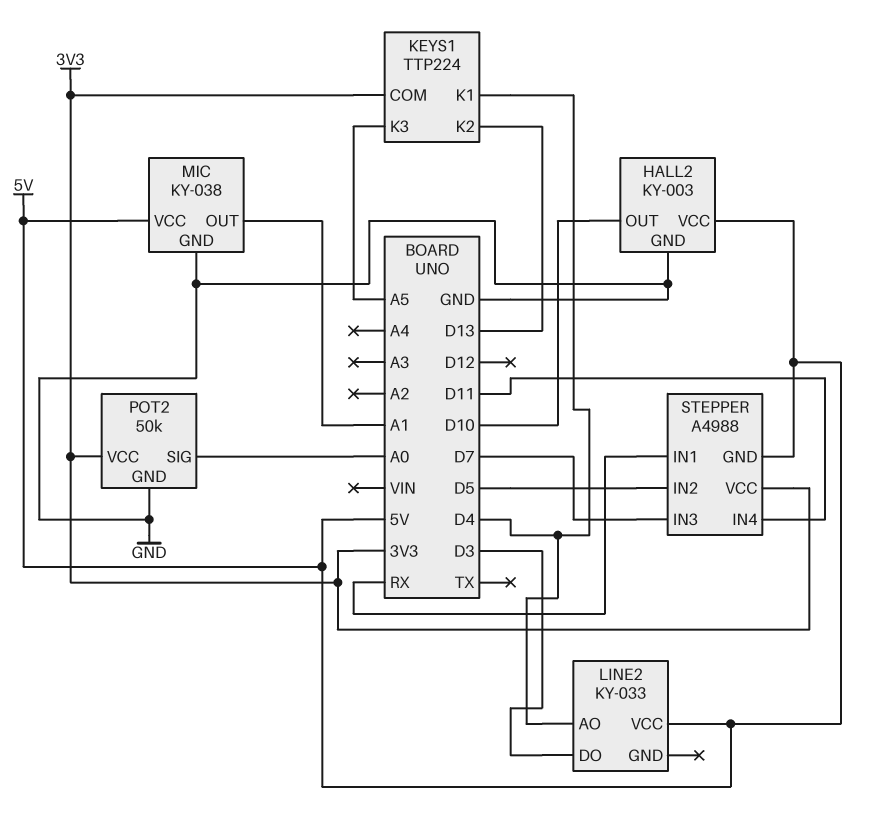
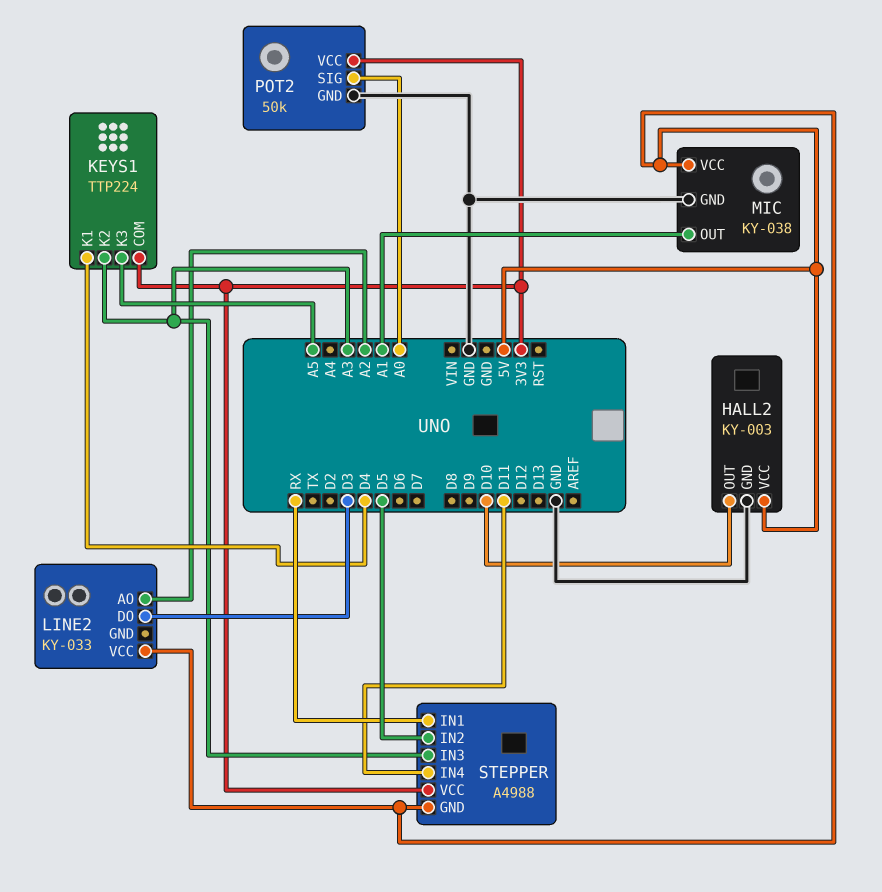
KEYS1 pin K2: D13 -> A3
LINE2 pin AO: D4 -> A2
STEPPER pin IN3: D7 -> A3

